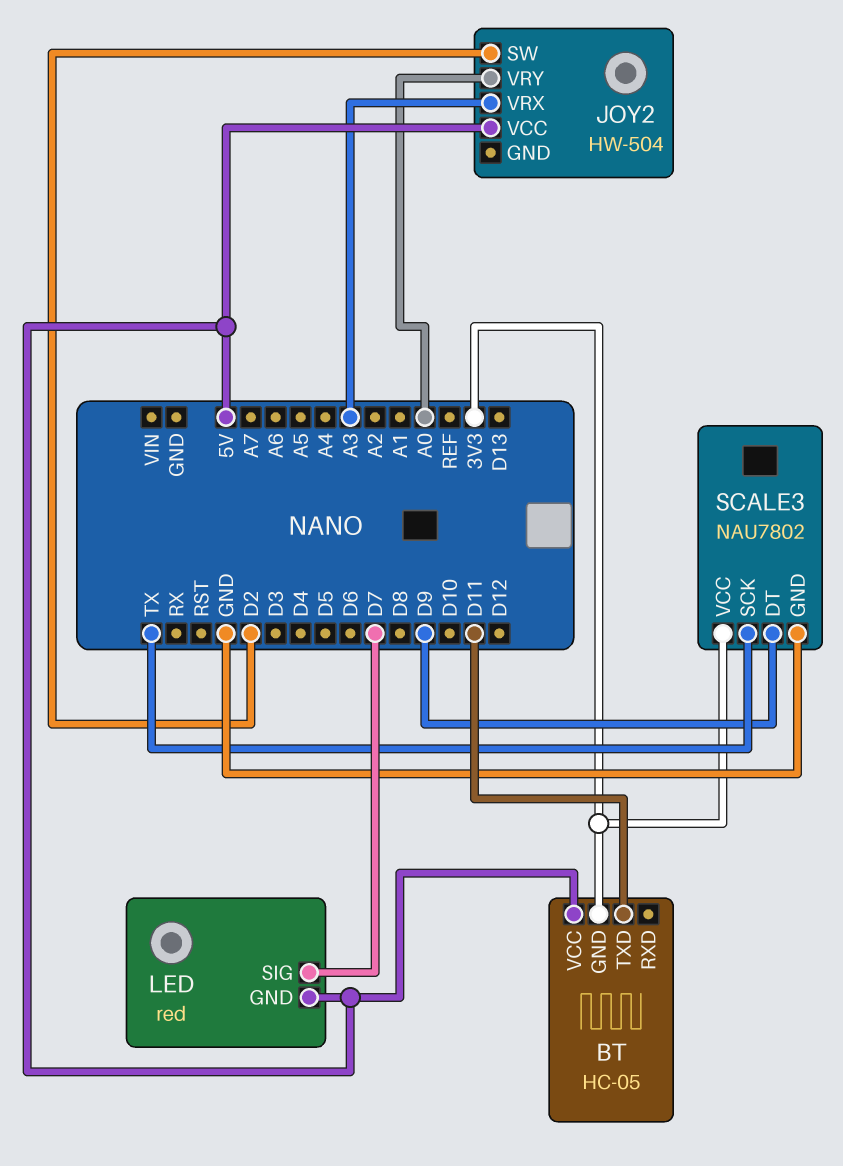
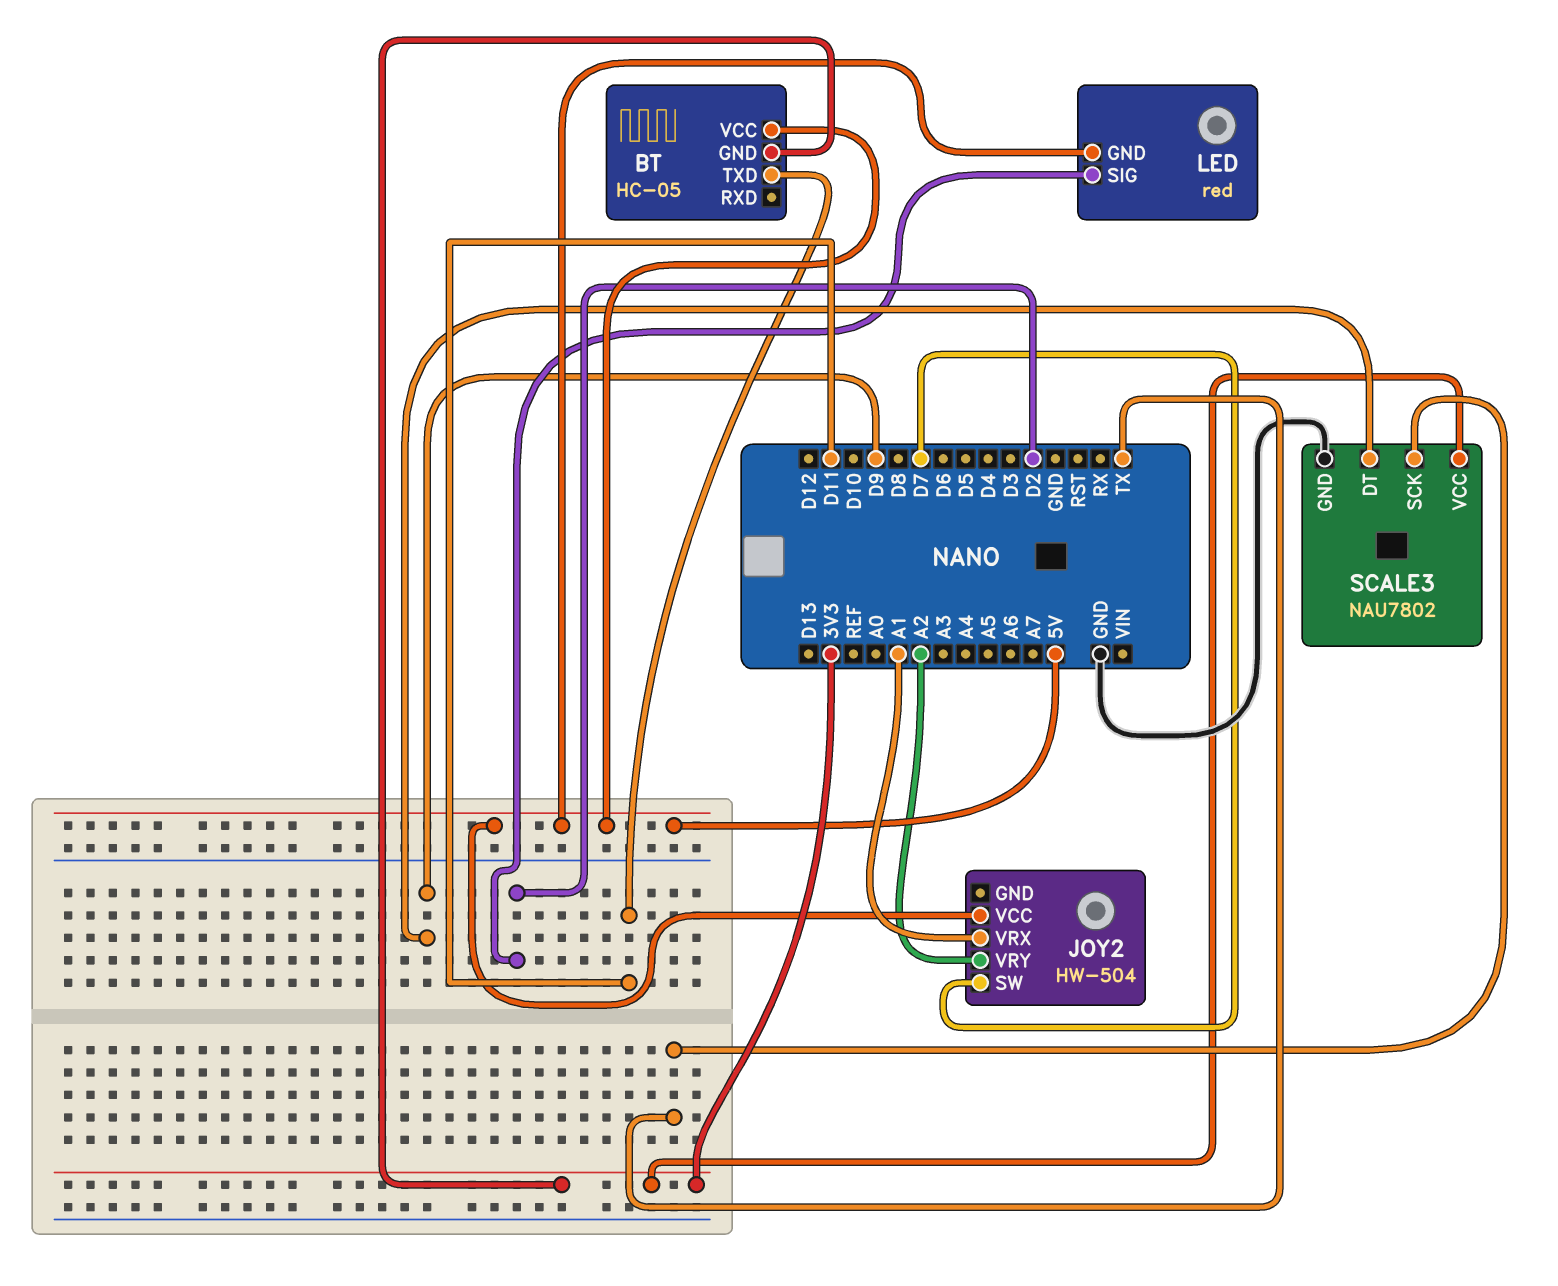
JOY2 pin SW: D2 -> D7
JOY2 pin VRX: A3 -> A1
JOY2 pin VRY: A0 -> A2
LED pin SIG: D7 -> D2

